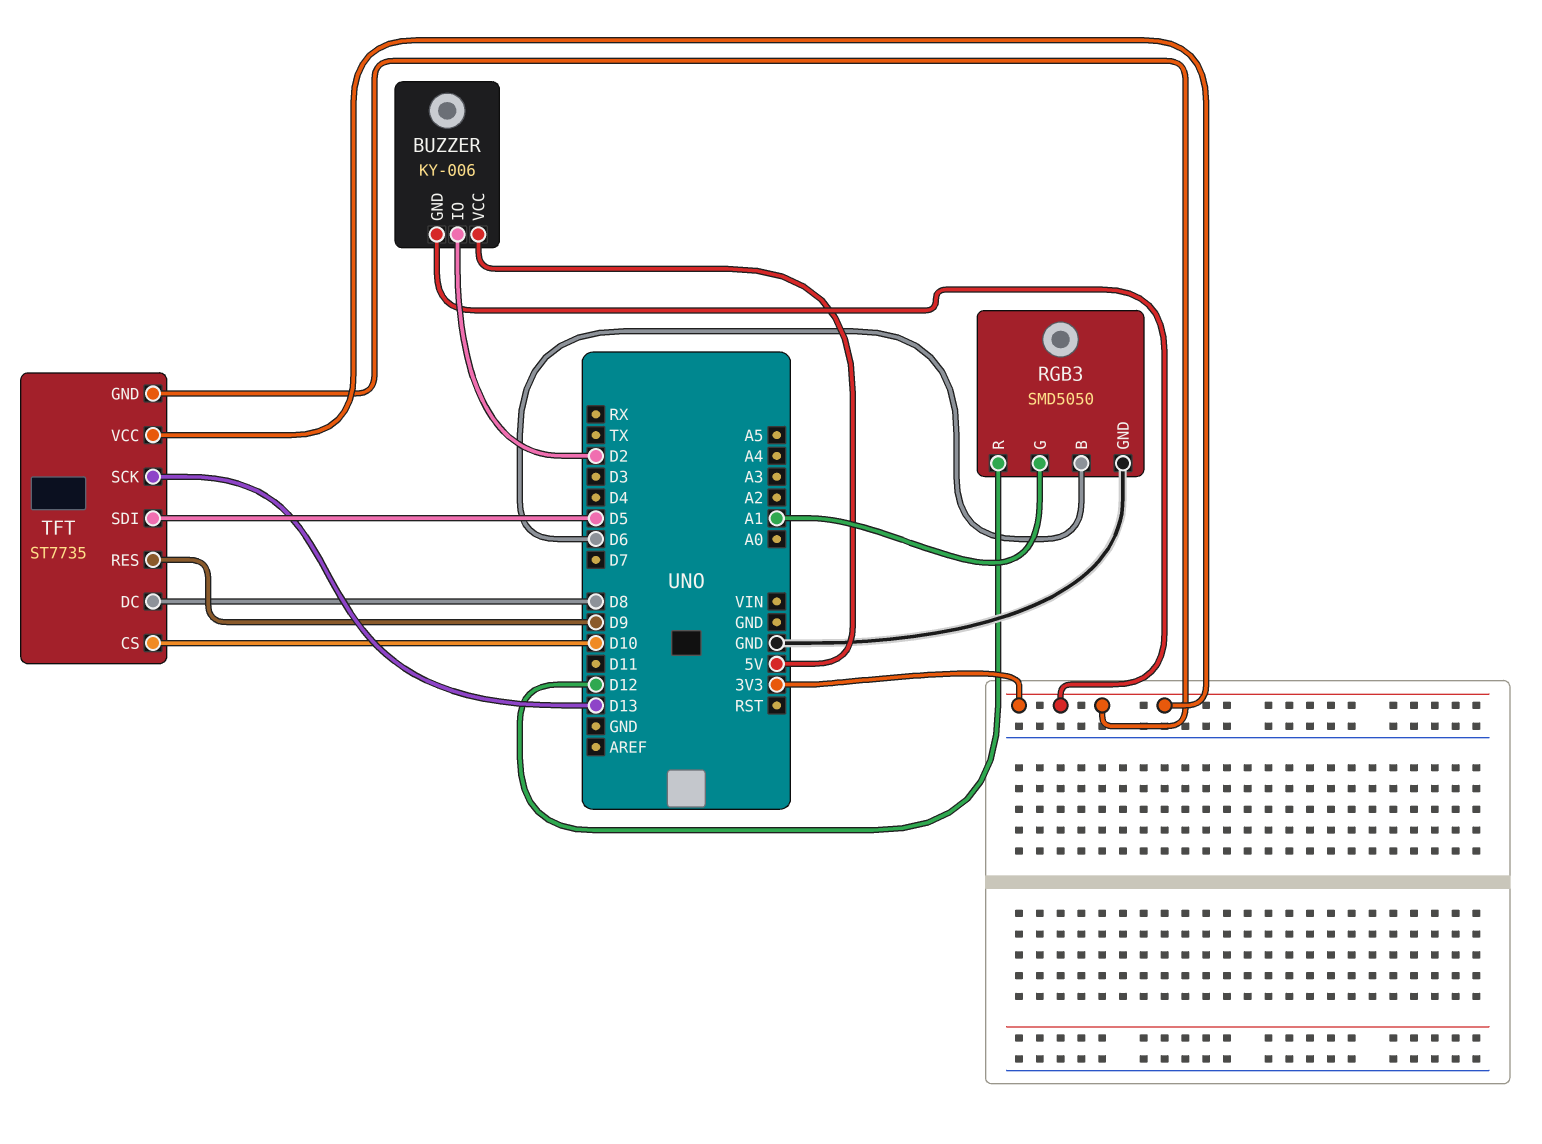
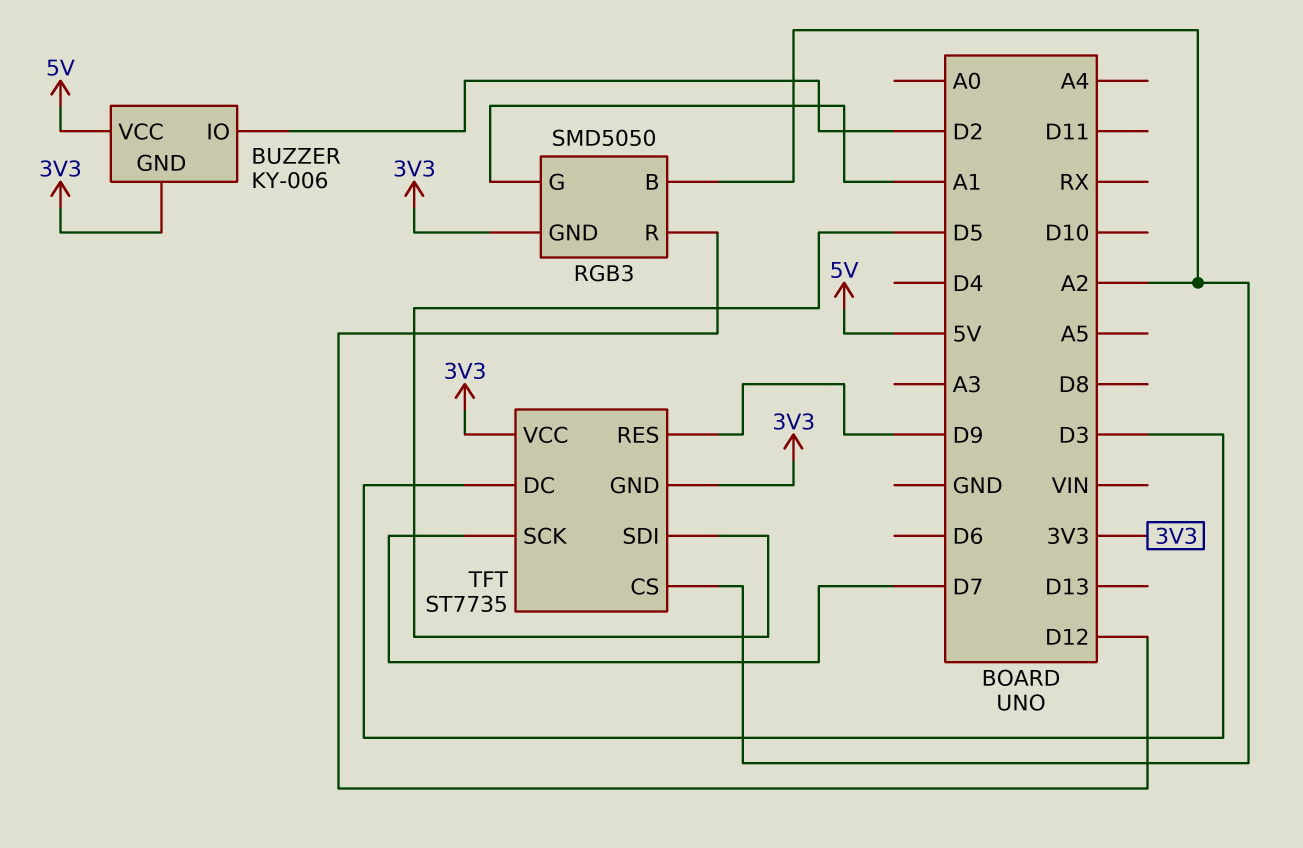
RGB3 pin B: D6 -> A2
RGB3 pin GND: GND -> 3V3
TFT pin CS: D10 -> A2
TFT pin DC: D8 -> D3
TFT pin SCK: D13 -> D7

